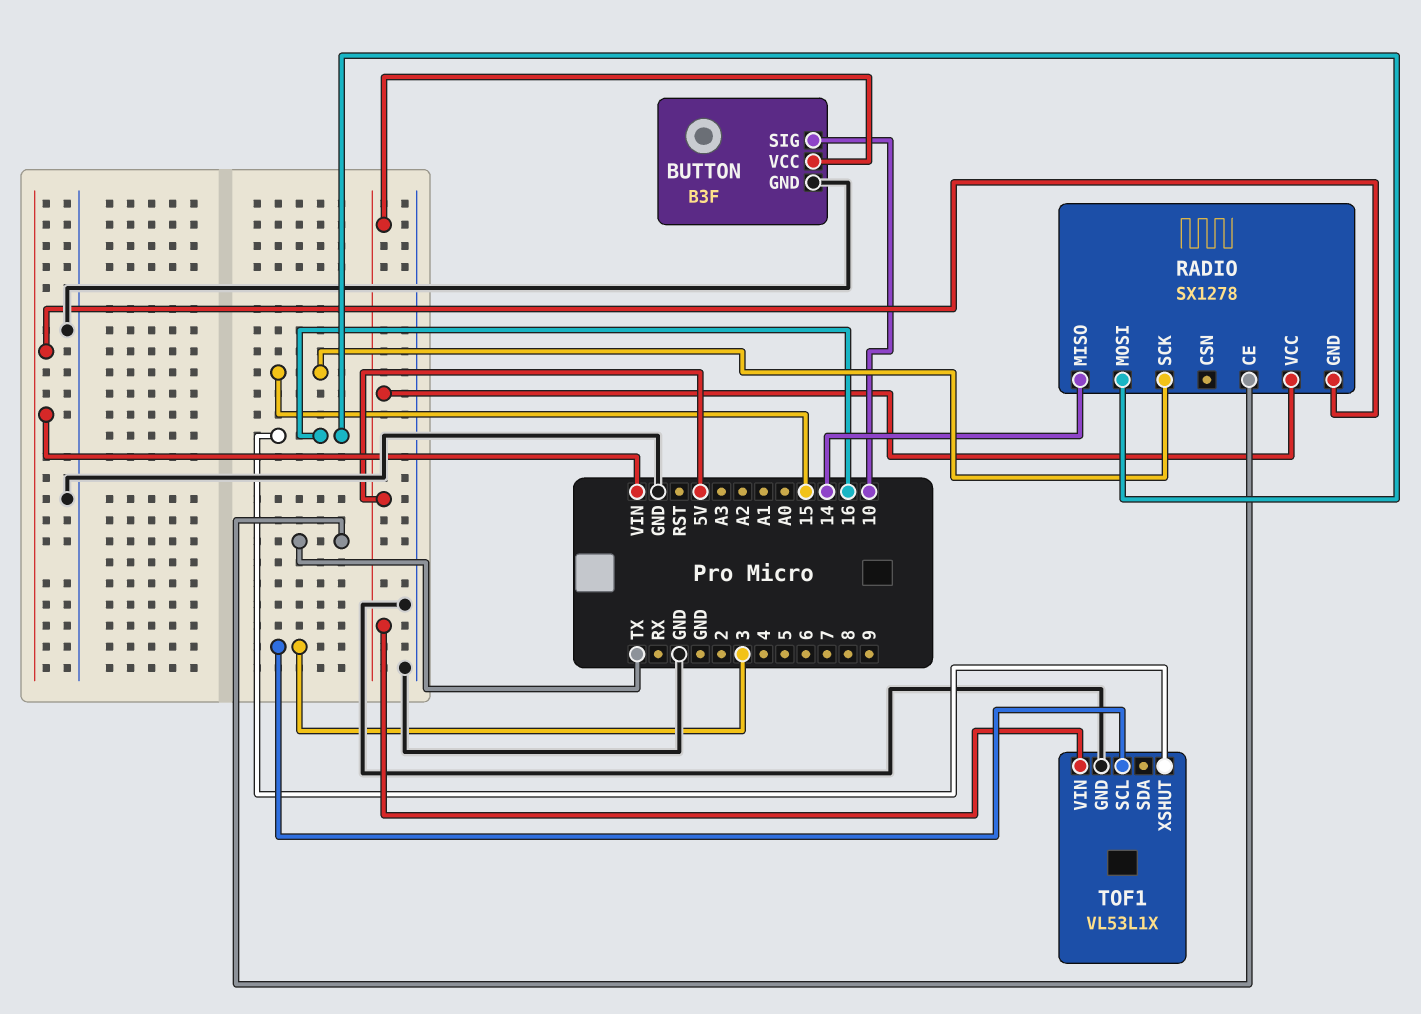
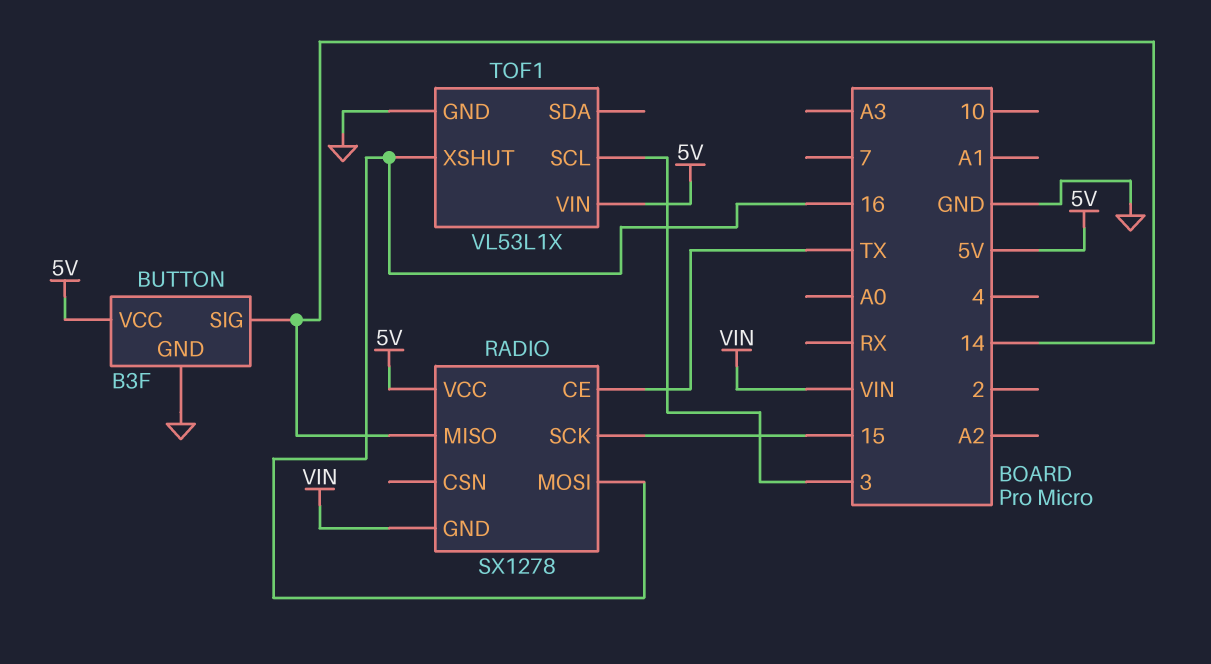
BUTTON pin SIG: 10 -> 14

